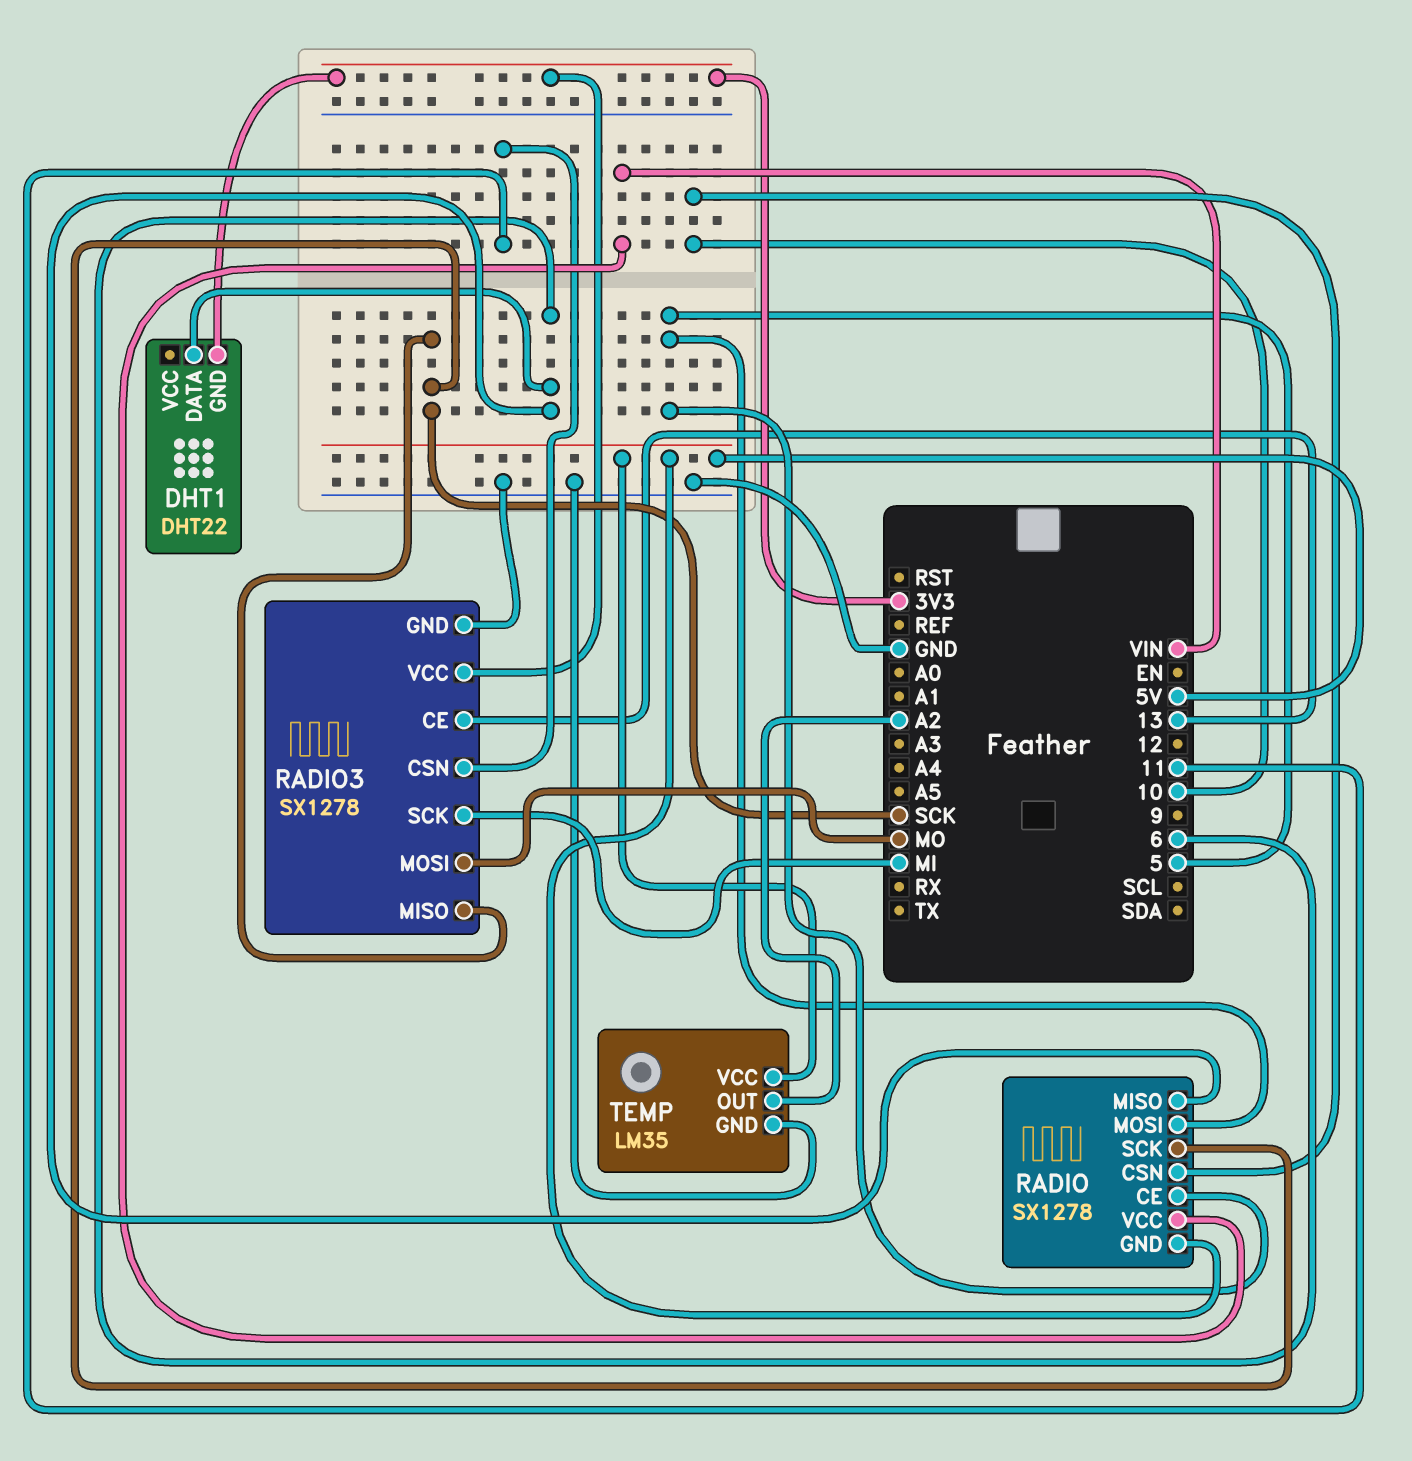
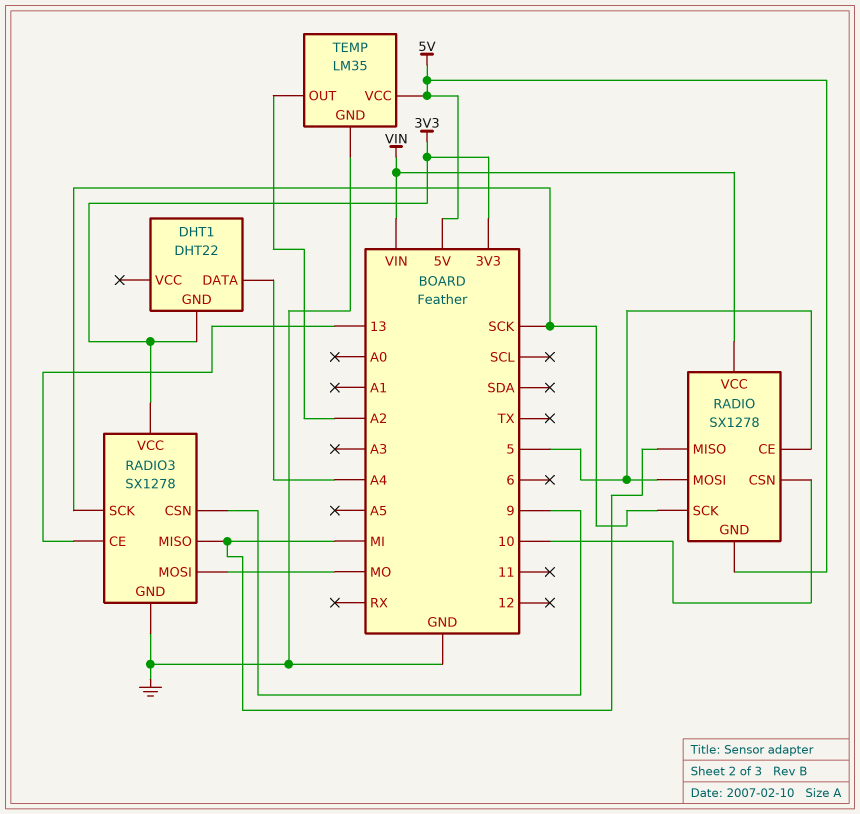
DHT1 pin DATA: 6 -> A4
RADIO pin MISO: 6 -> MI
RADIO3 pin CSN: 11 -> 9
RADIO3 pin MISO: SCK -> MI
RADIO3 pin SCK: MI -> SCK

